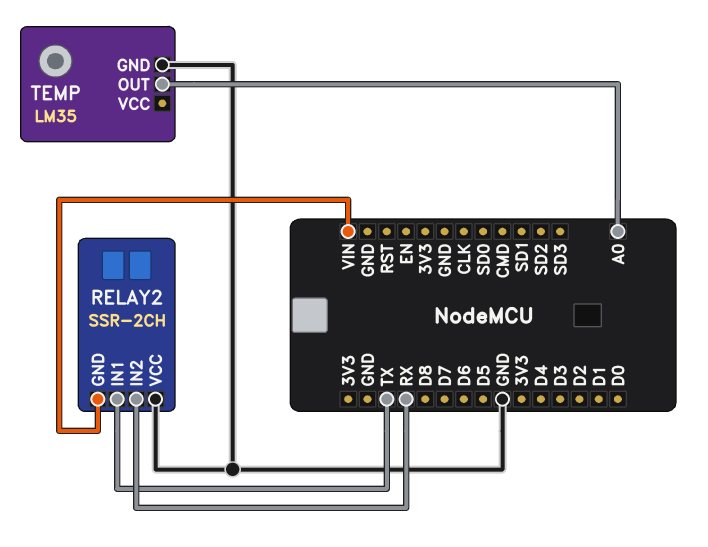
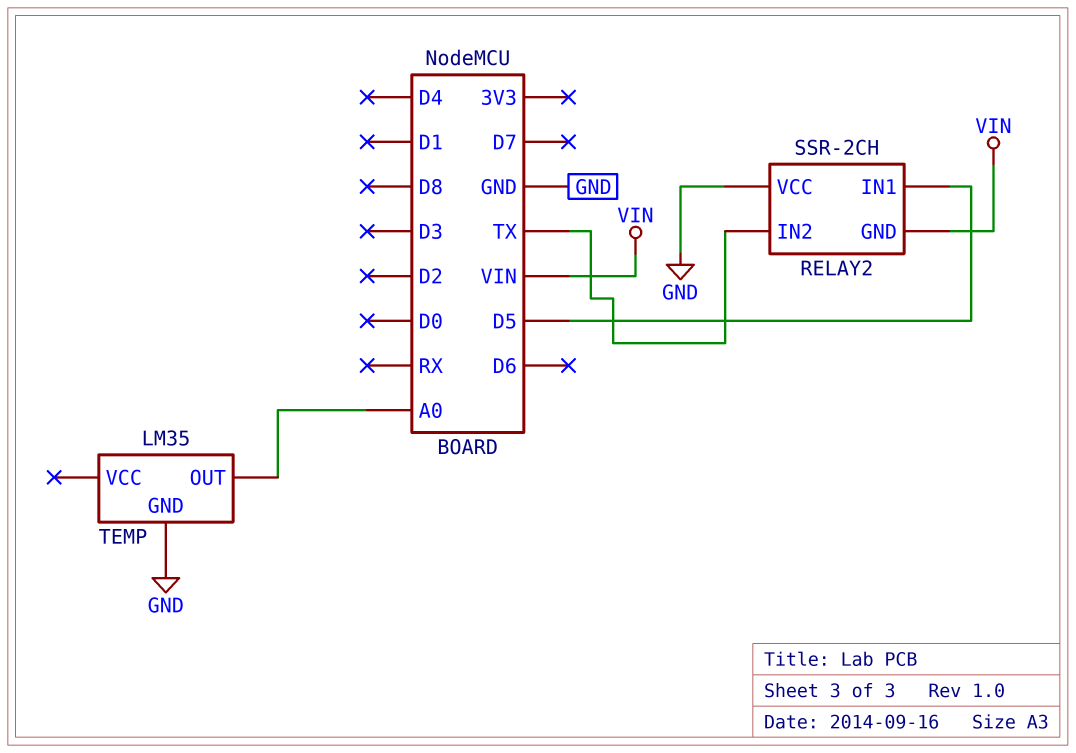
RELAY2 pin IN1: TX -> D5
RELAY2 pin IN2: RX -> TX

